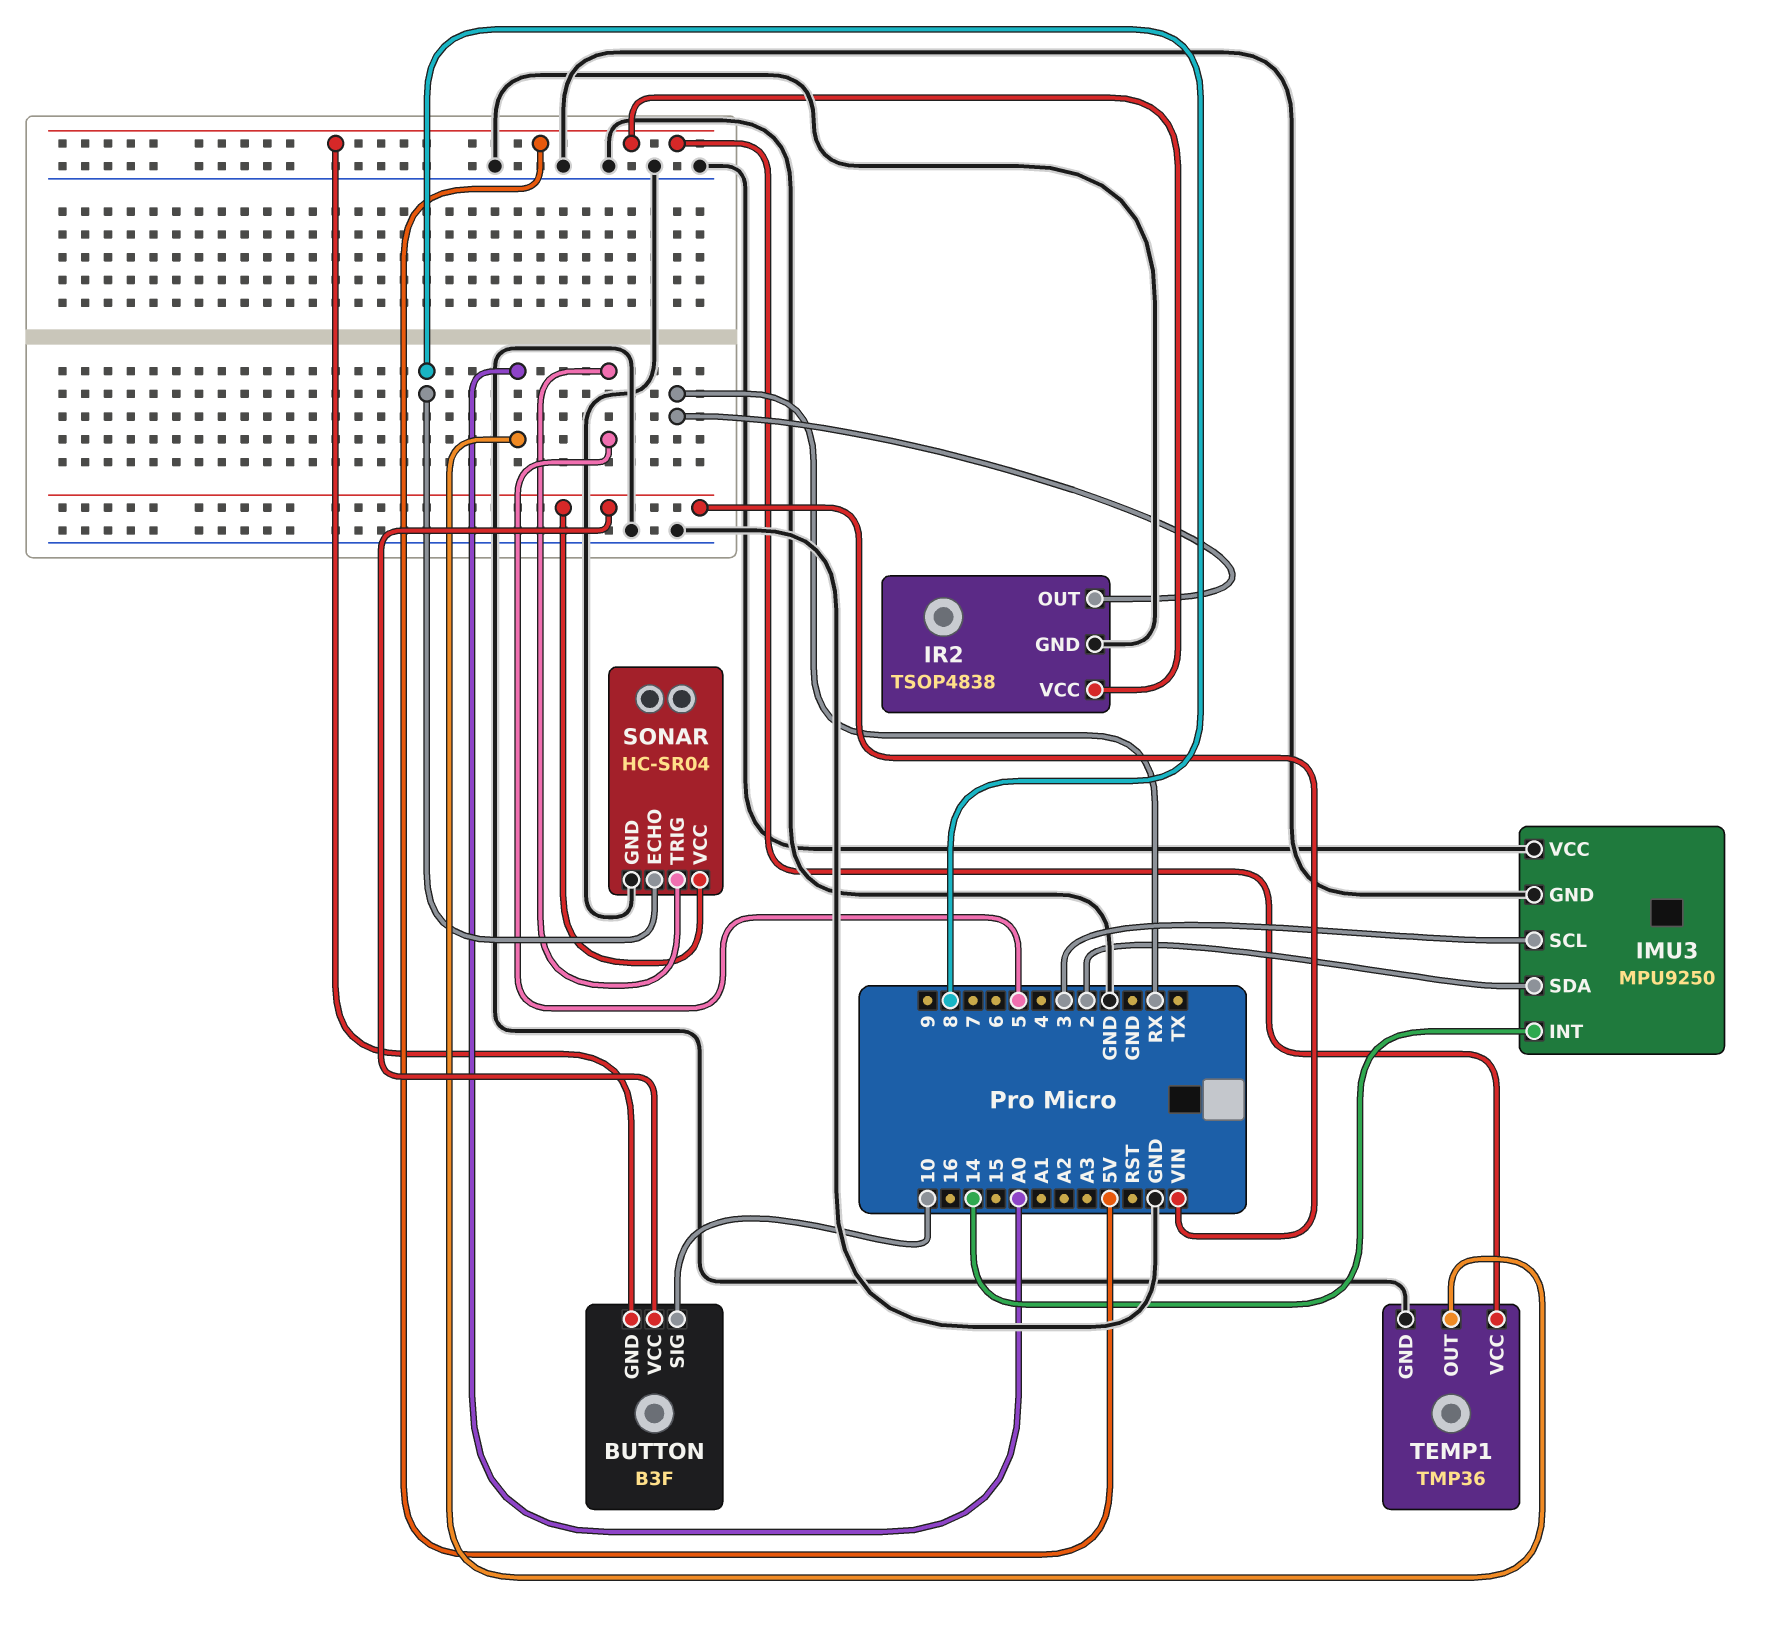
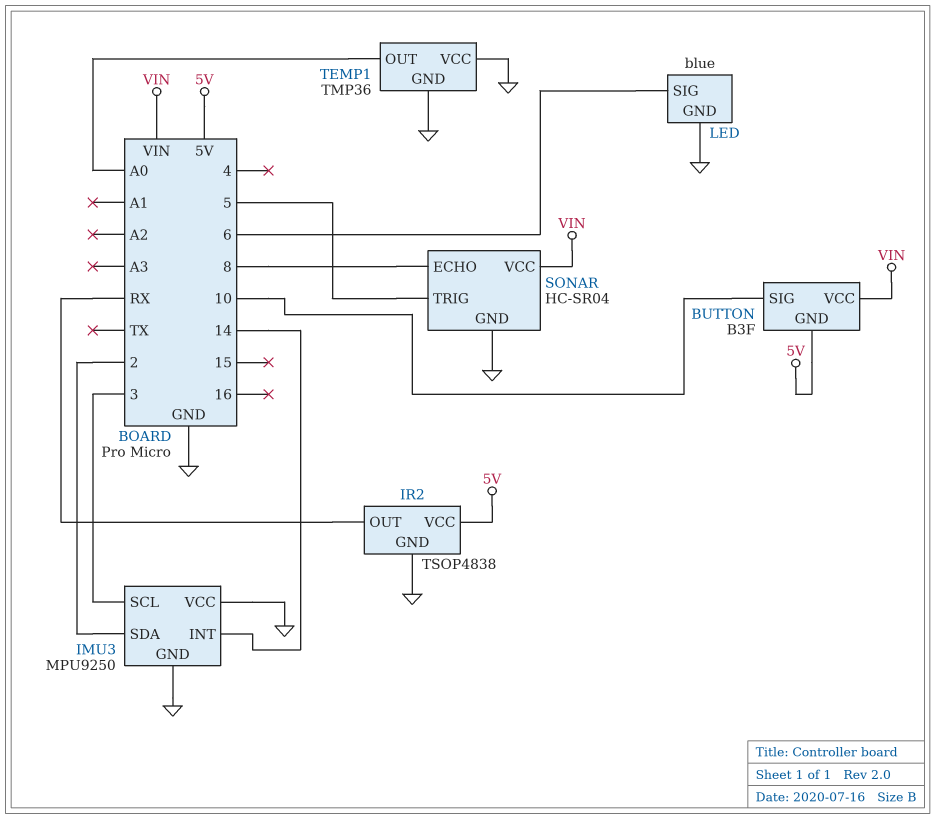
LED: none -> blue
LED pin GND: none -> GND
LED pin SIG: none -> 6
TEMP1 pin VCC: 5V -> GND

